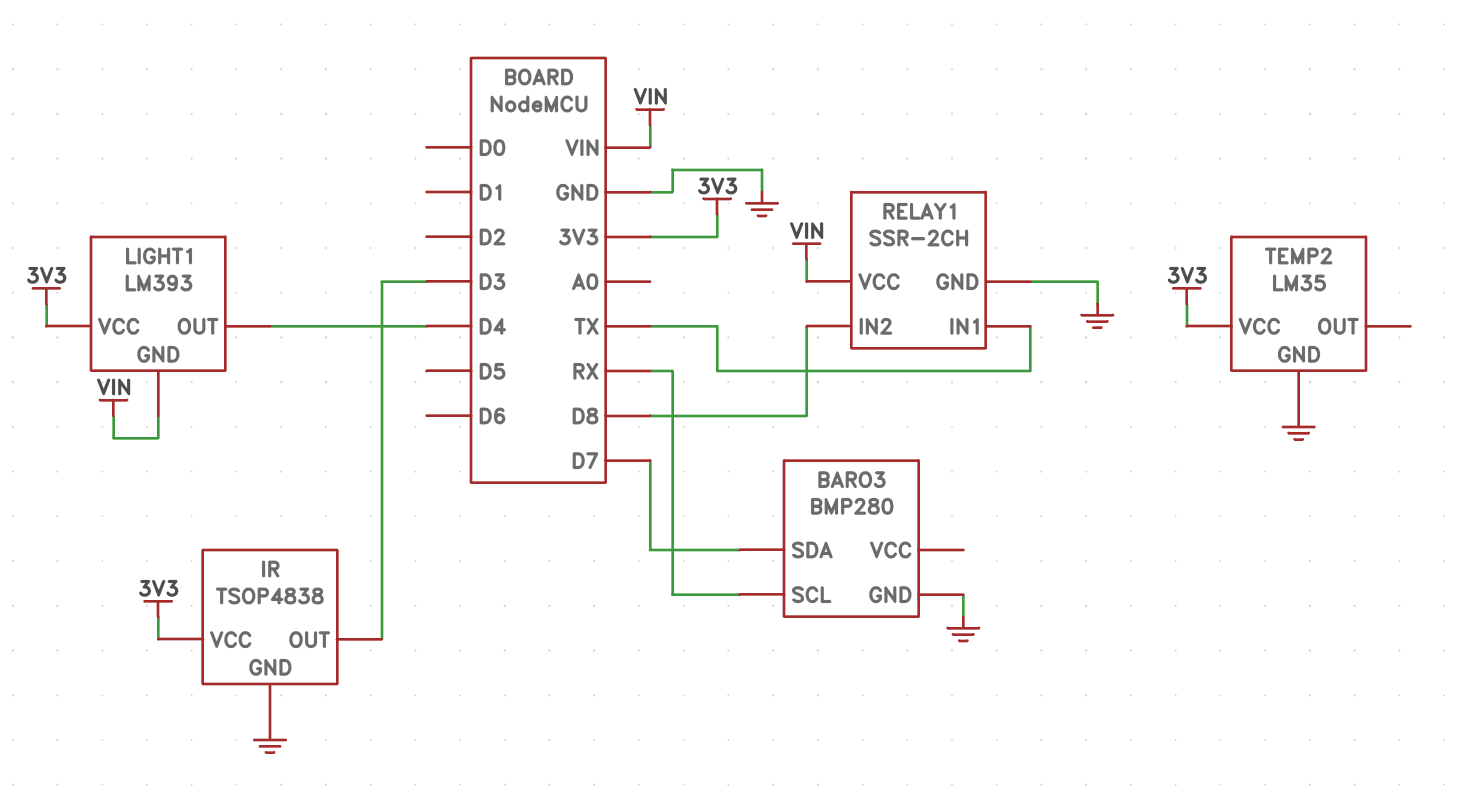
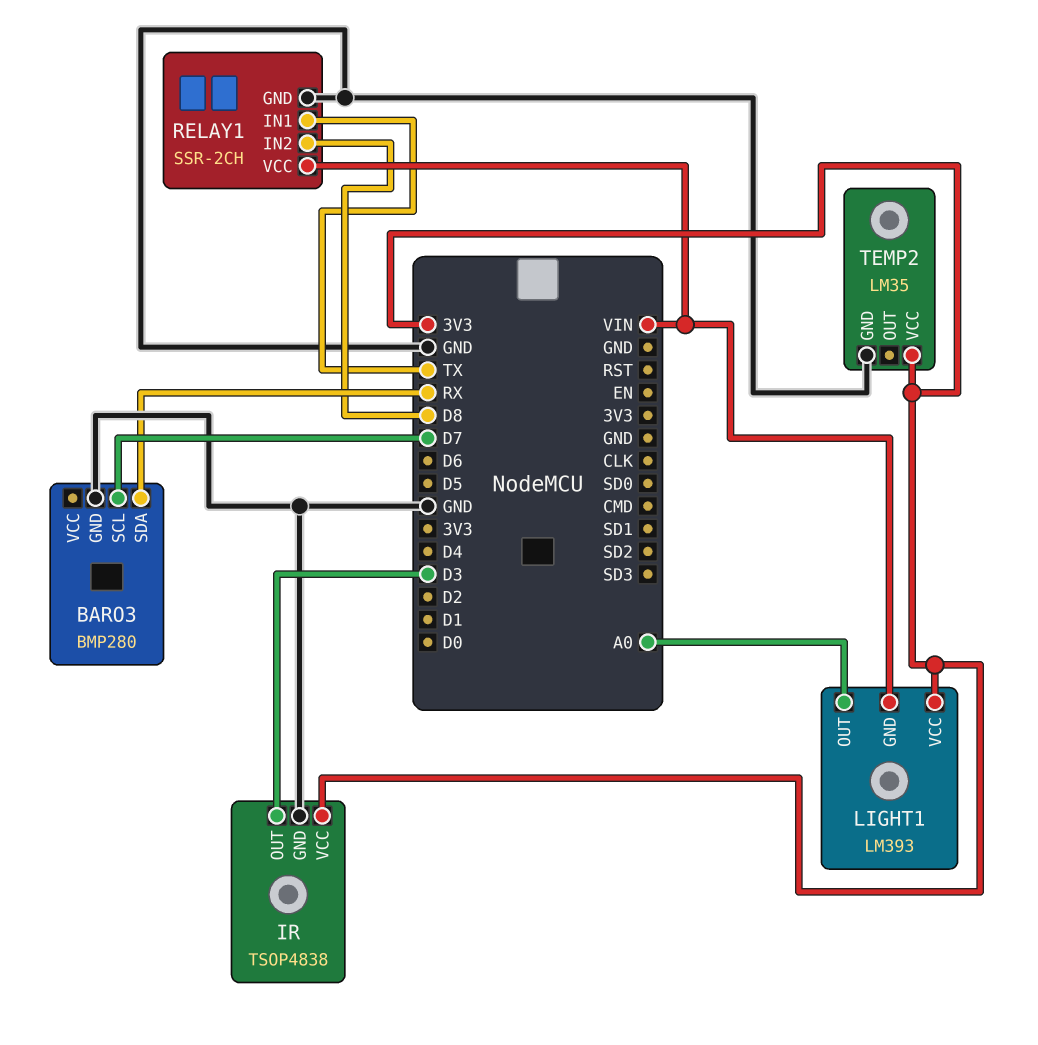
BARO3 pin SCL: RX -> D7
BARO3 pin SDA: D7 -> RX
LIGHT1 pin OUT: D4 -> A0

